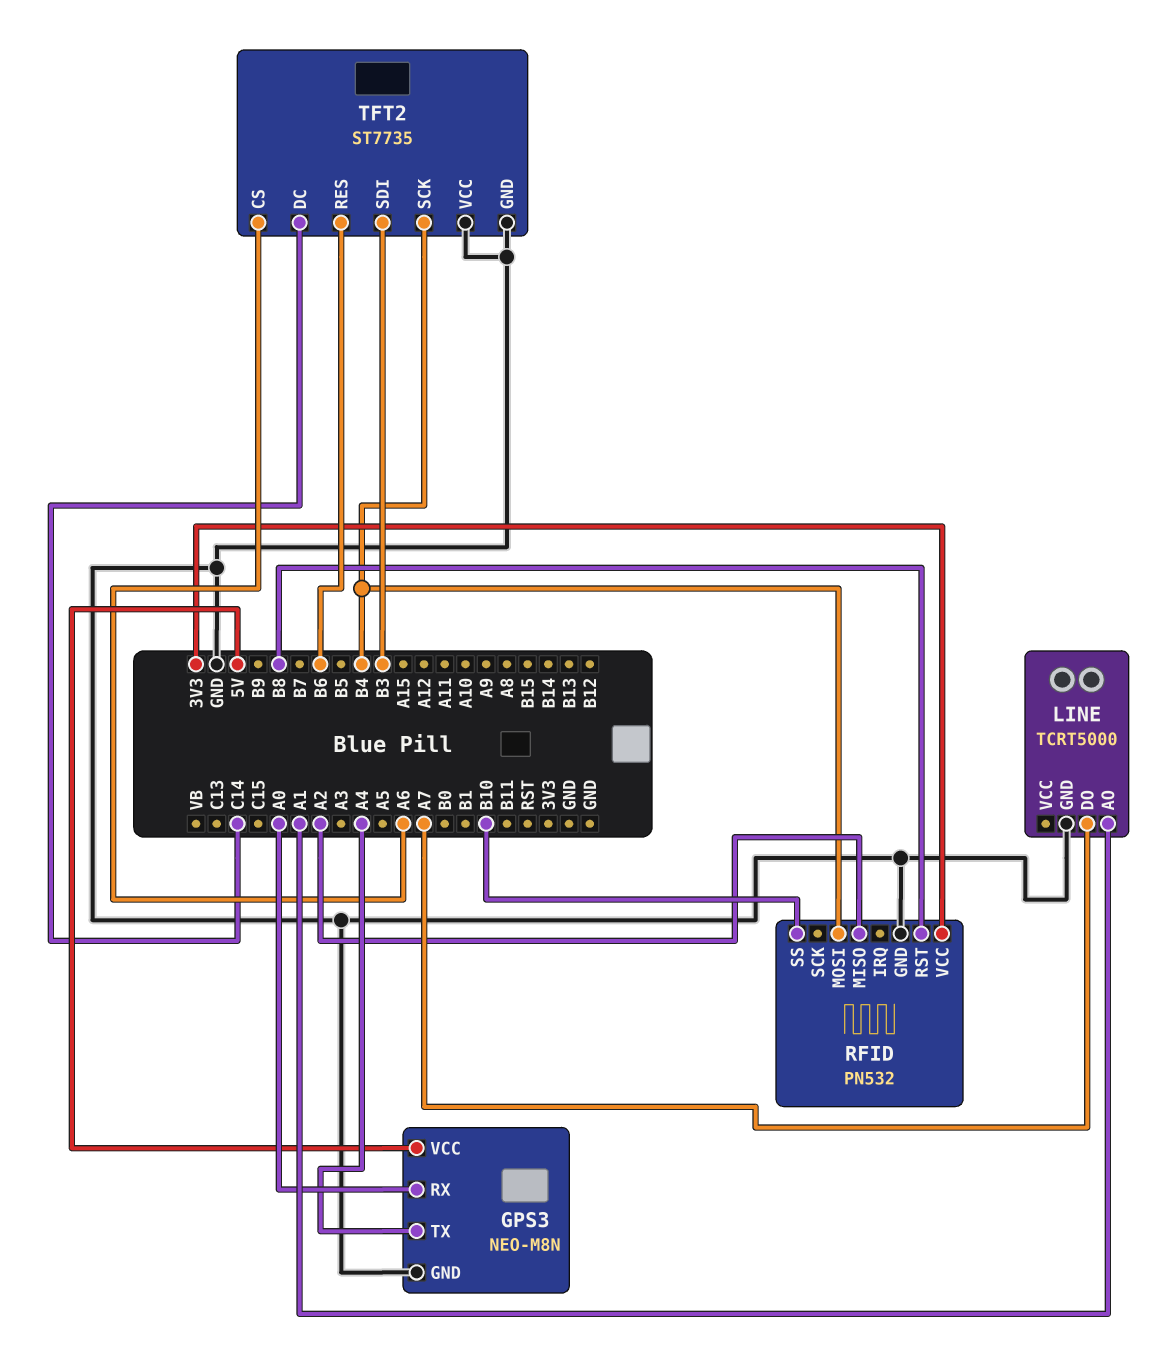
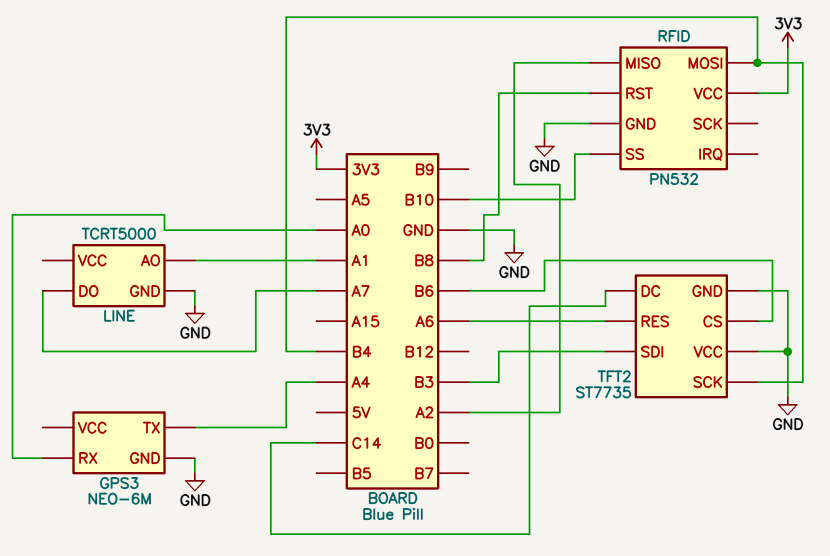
GPS3: NEO-M8N -> NEO-6M
GPS3 pin VCC: 5V -> none
TFT2 pin CS: A6 -> B6
TFT2 pin RES: B6 -> A6

